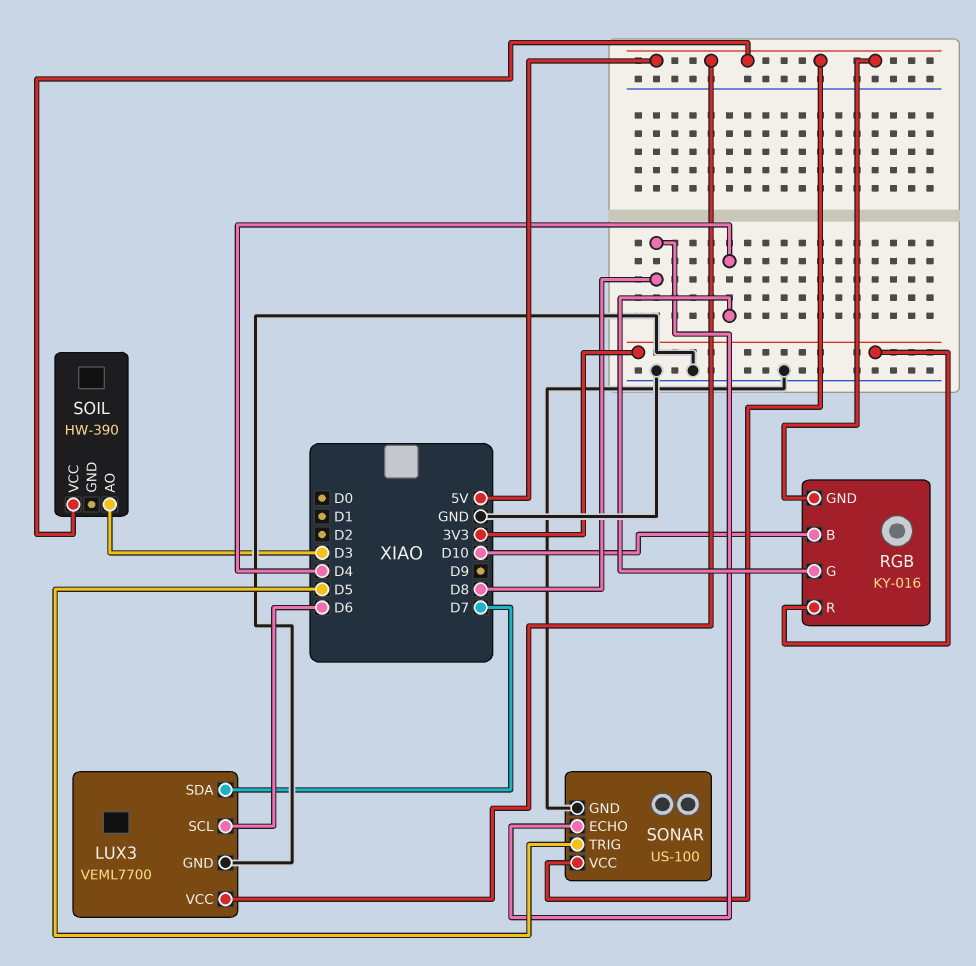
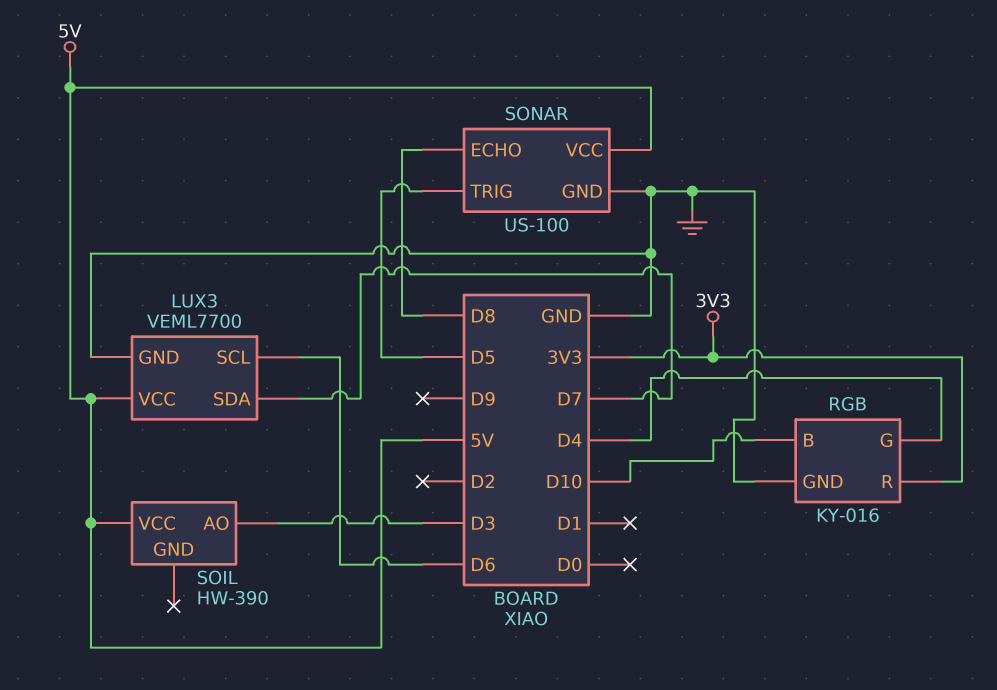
RGB pin GND: 5V -> GND

